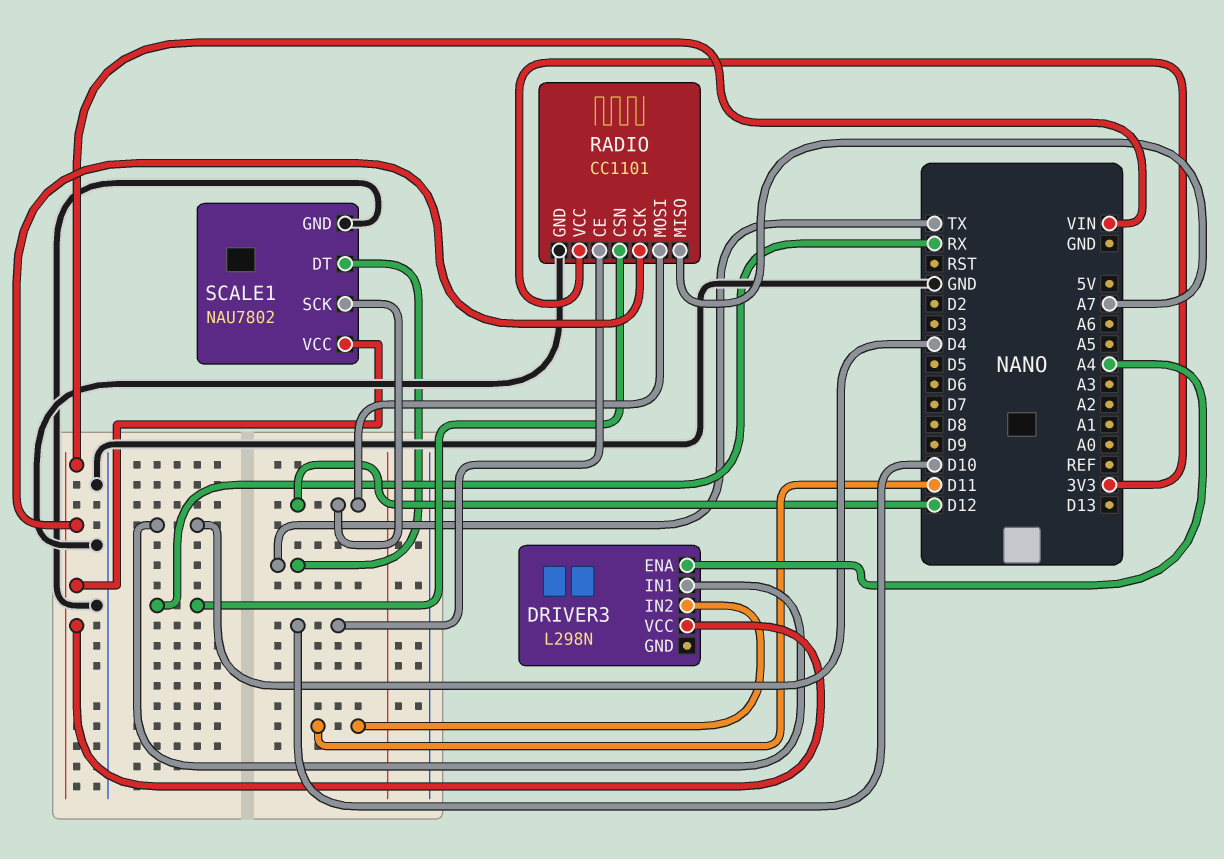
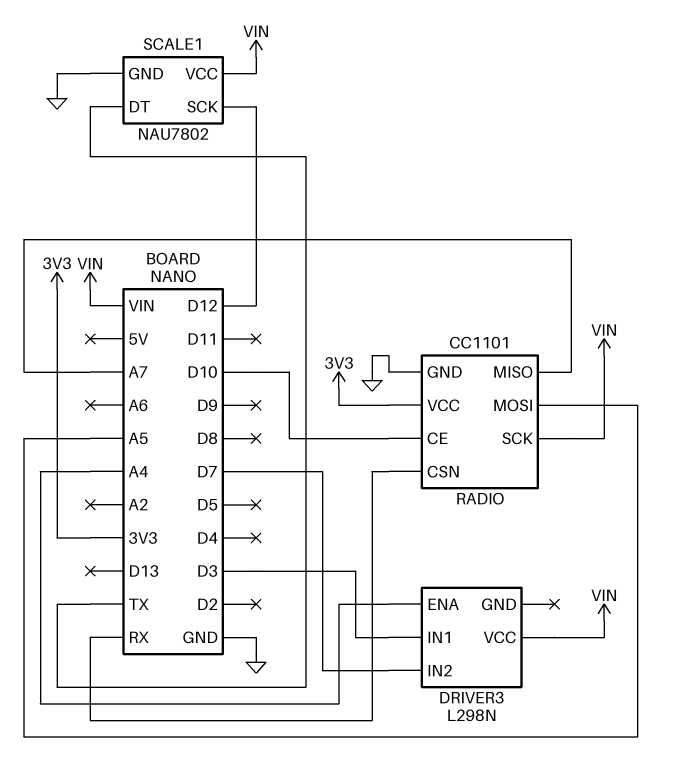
DRIVER3 pin IN1: D4 -> D3
DRIVER3 pin IN2: D11 -> D7
RADIO pin MOSI: D12 -> A5

